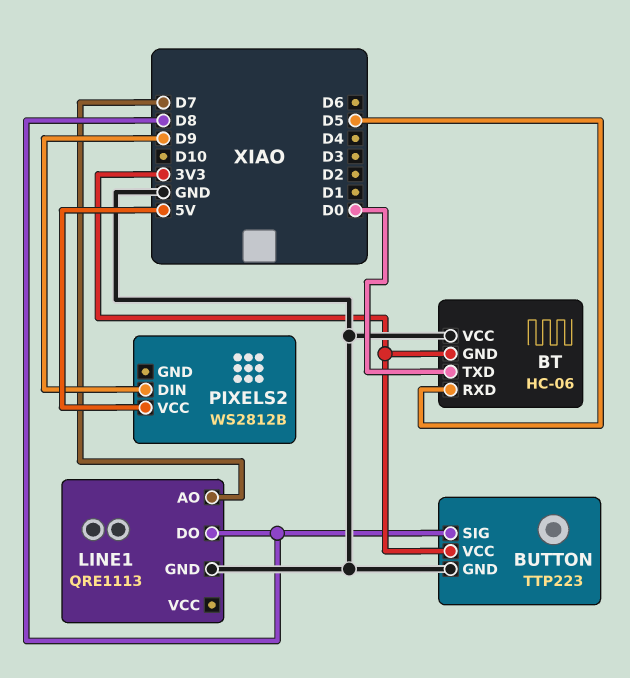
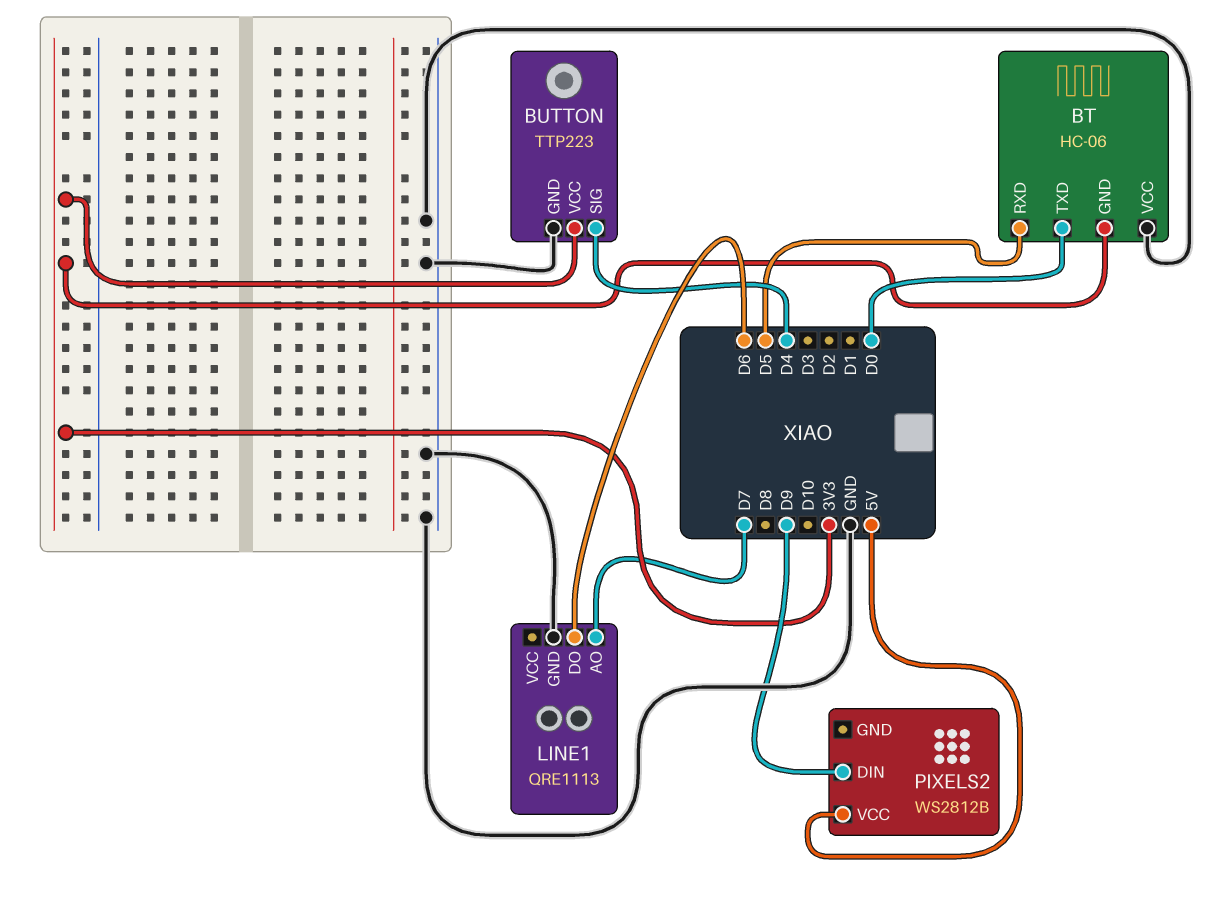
BUTTON pin SIG: D8 -> D4
LINE1 pin DO: D8 -> D6

